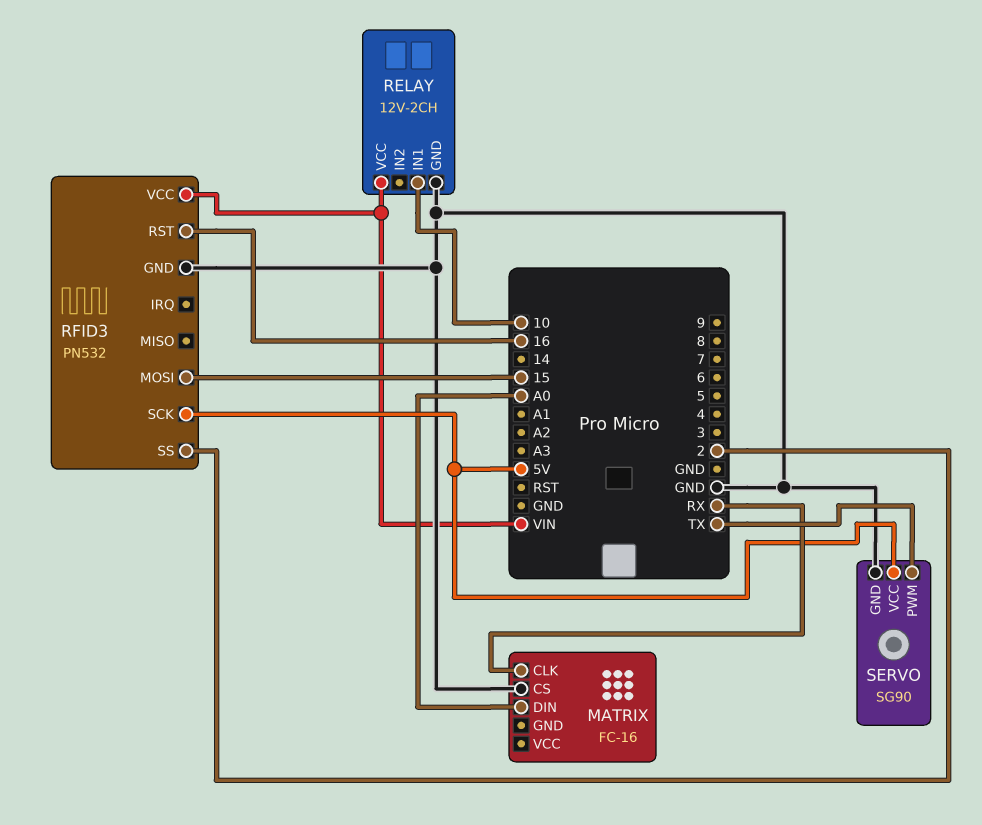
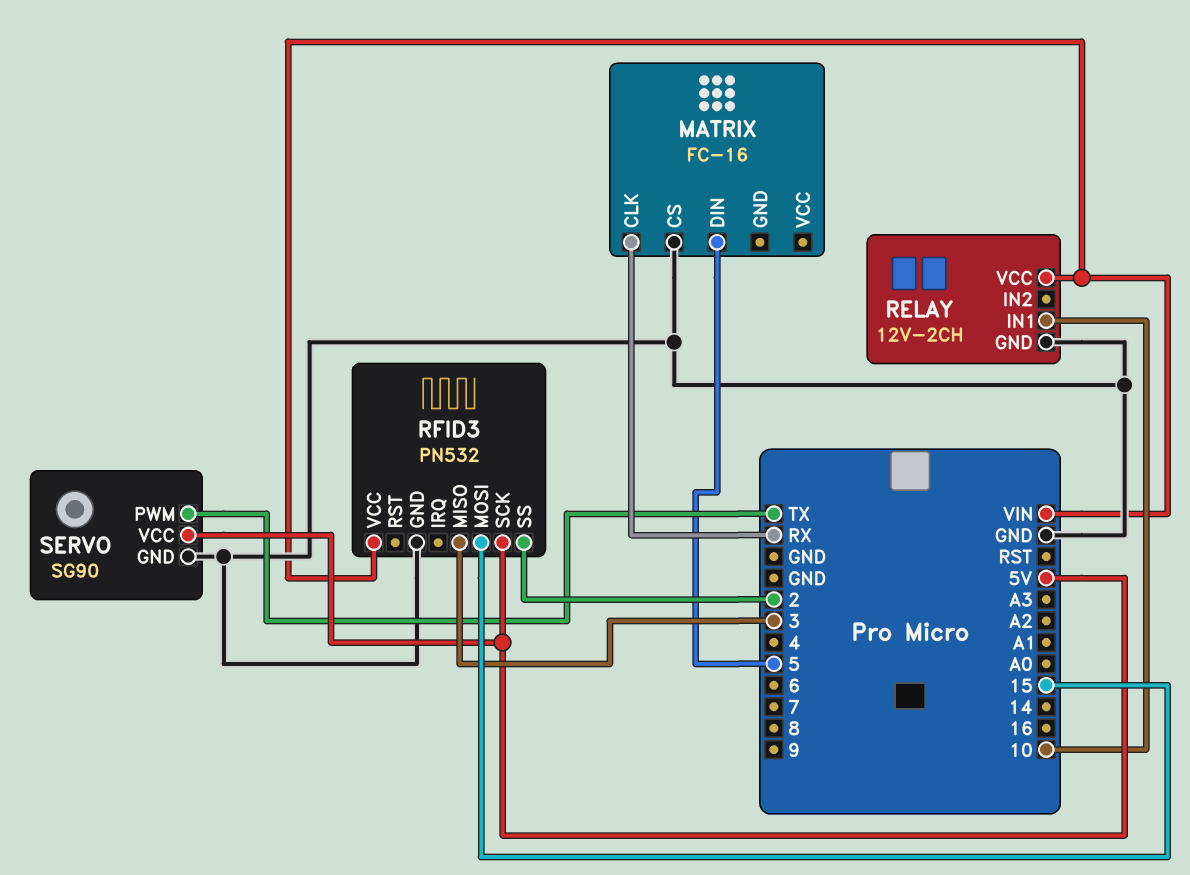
MATRIX pin DIN: A0 -> 5
RFID3 pin MISO: none -> 3
RFID3 pin RST: 16 -> none

